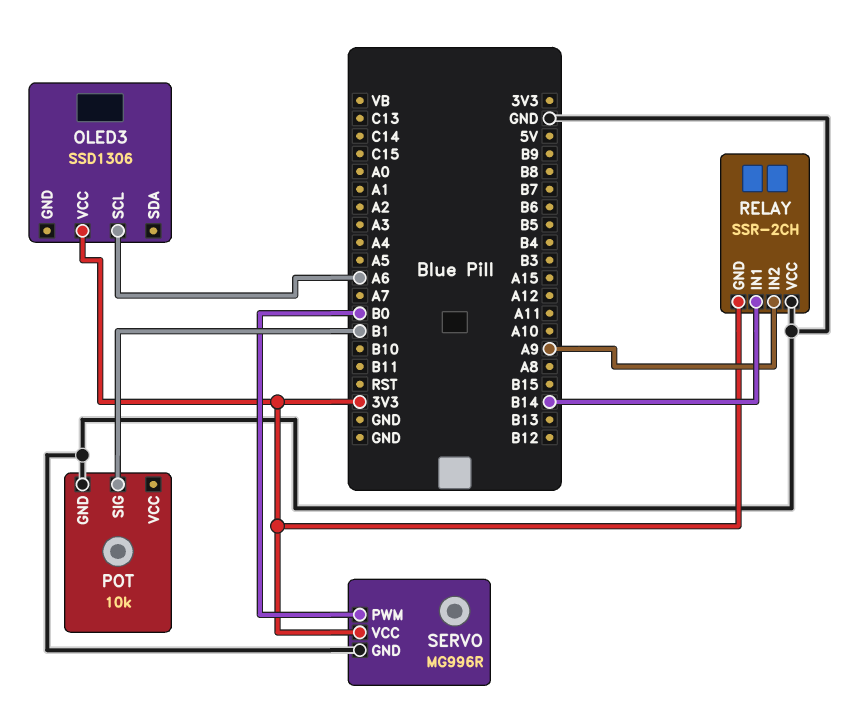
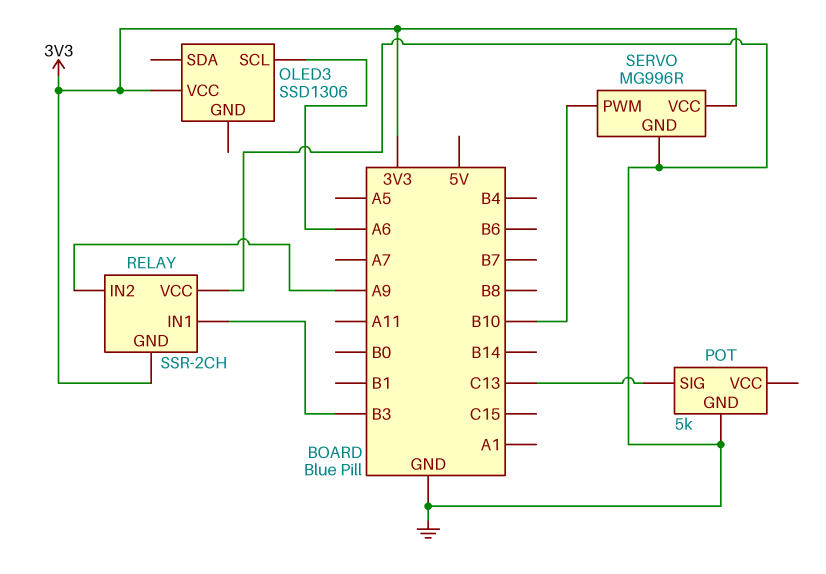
POT: 10k -> 5k
POT pin SIG: B1 -> C13
RELAY pin IN1: B14 -> B3
SERVO pin PWM: B0 -> B10

